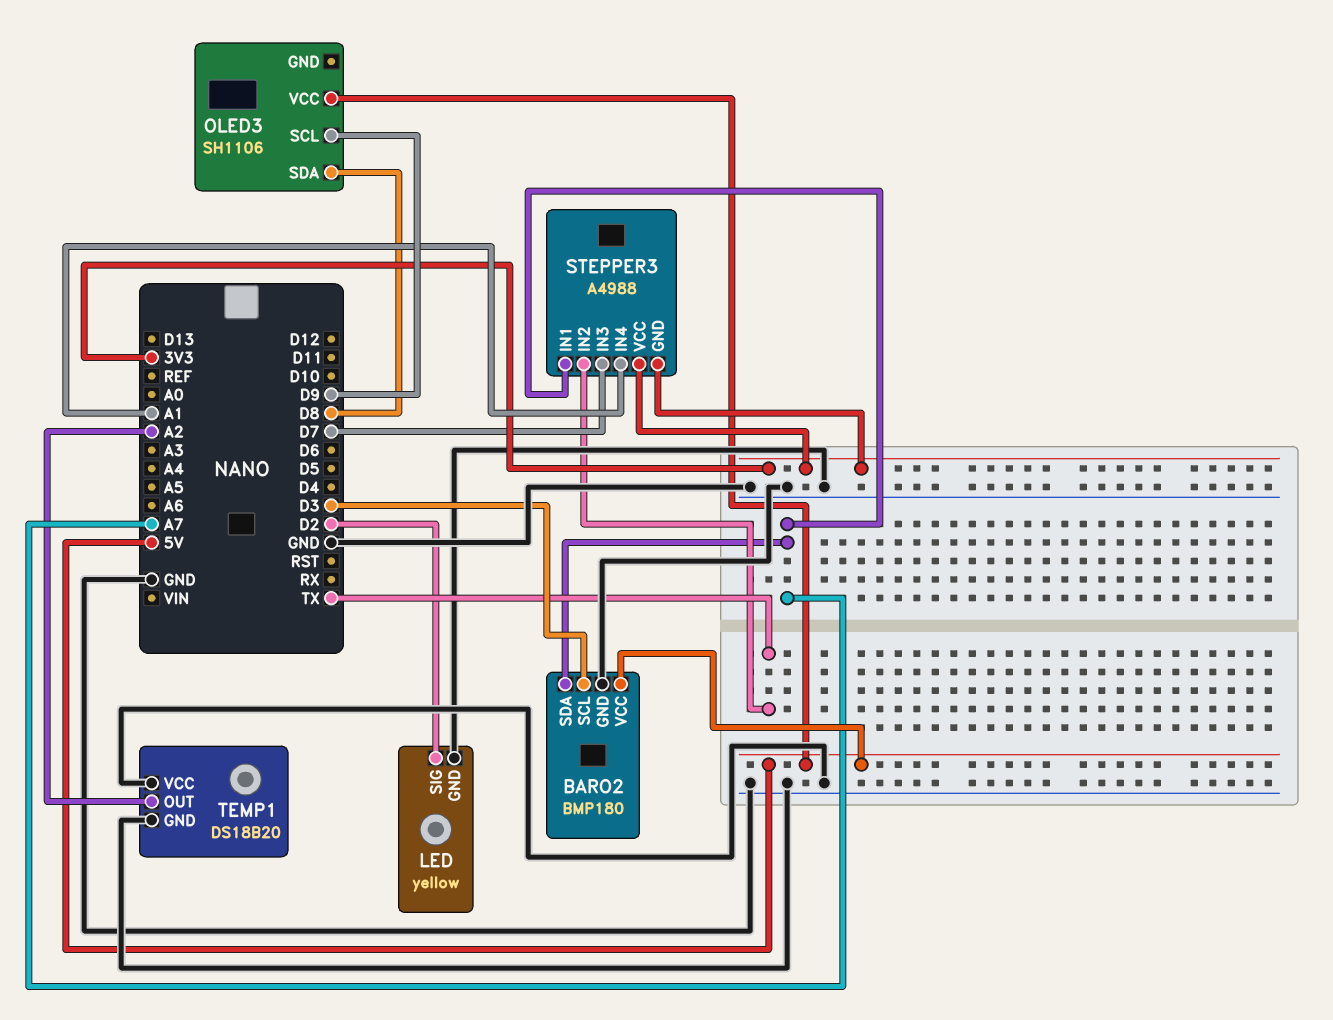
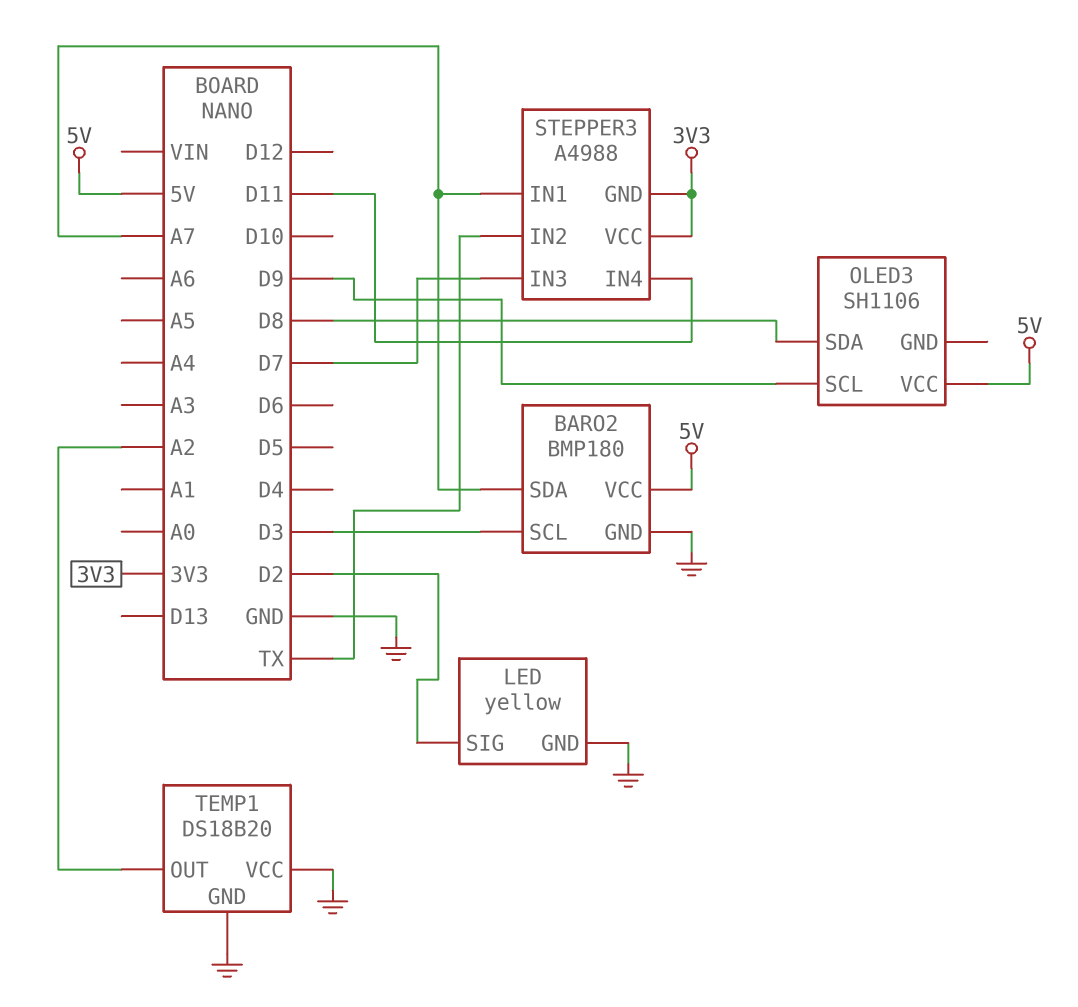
STEPPER3 pin IN4: A1 -> D11

